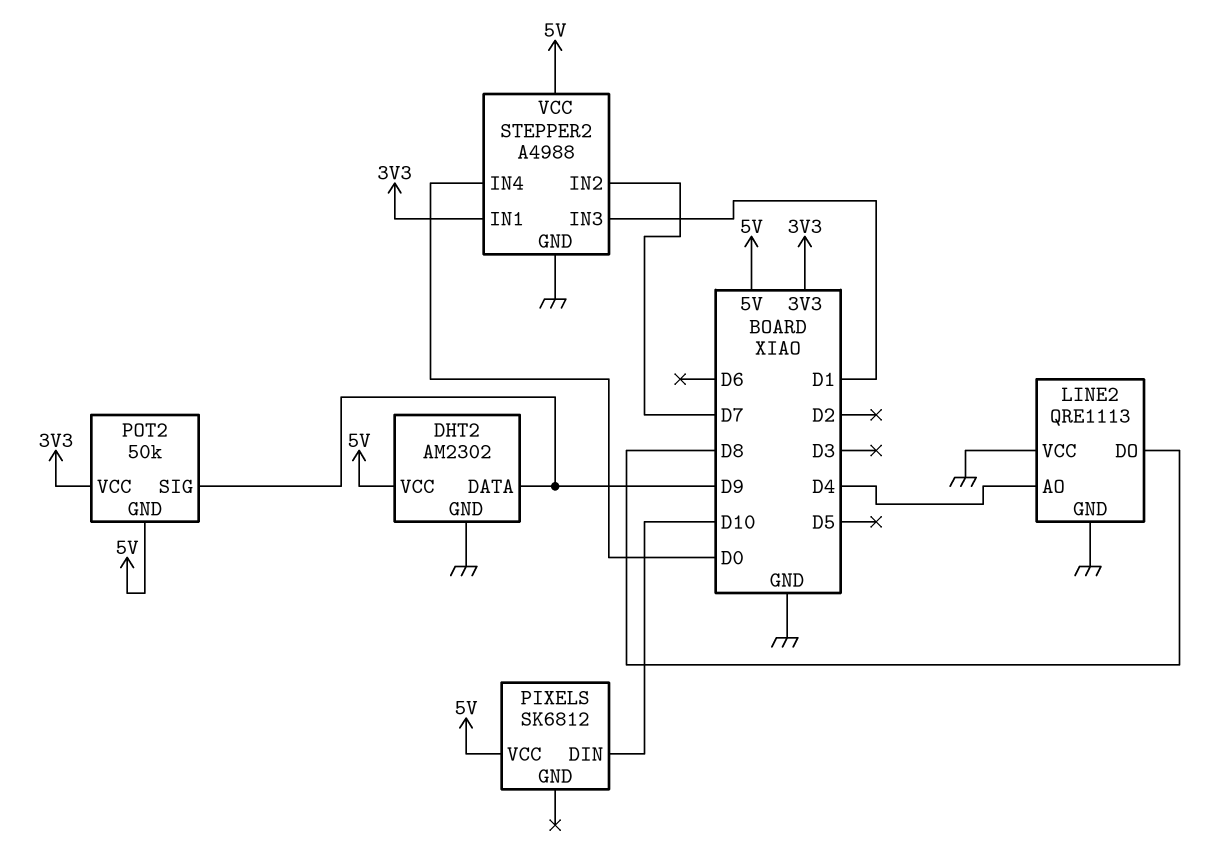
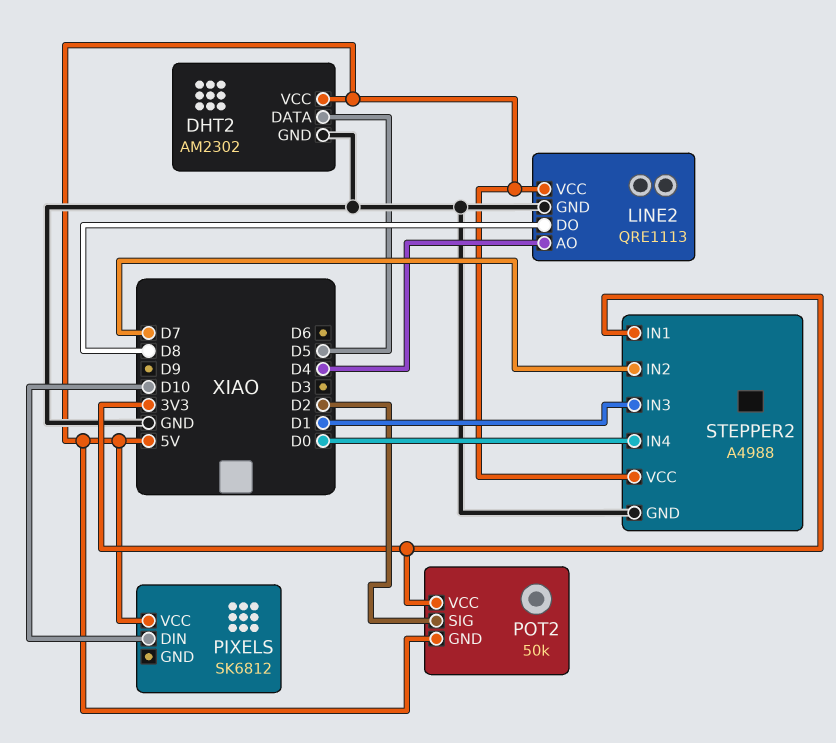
DHT2 pin DATA: D9 -> D5
LINE2 pin VCC: GND -> 5V
POT2 pin SIG: D9 -> D2

